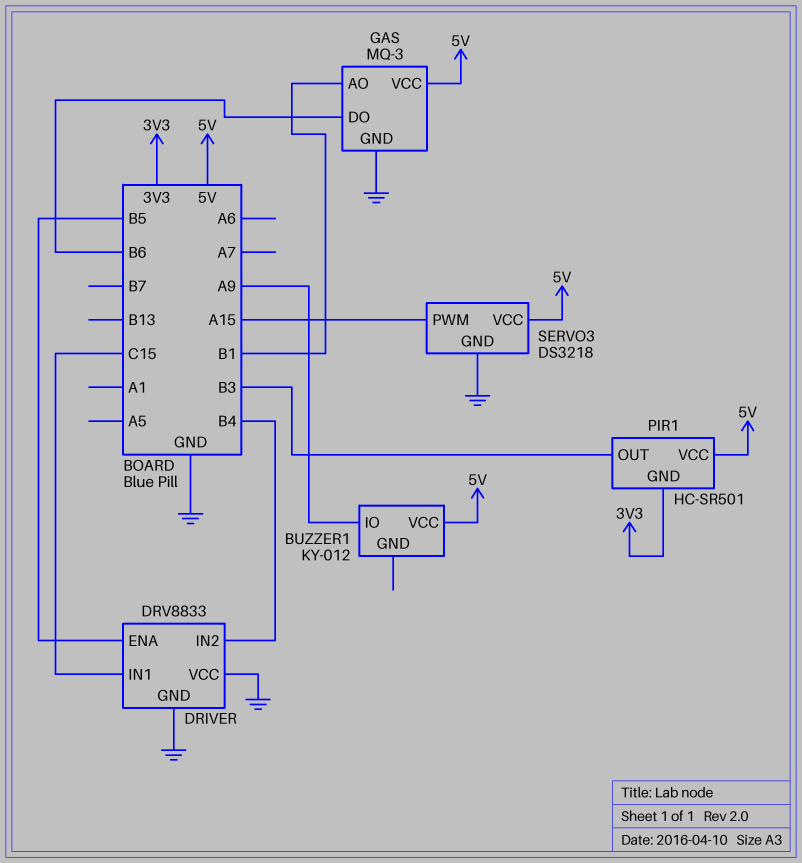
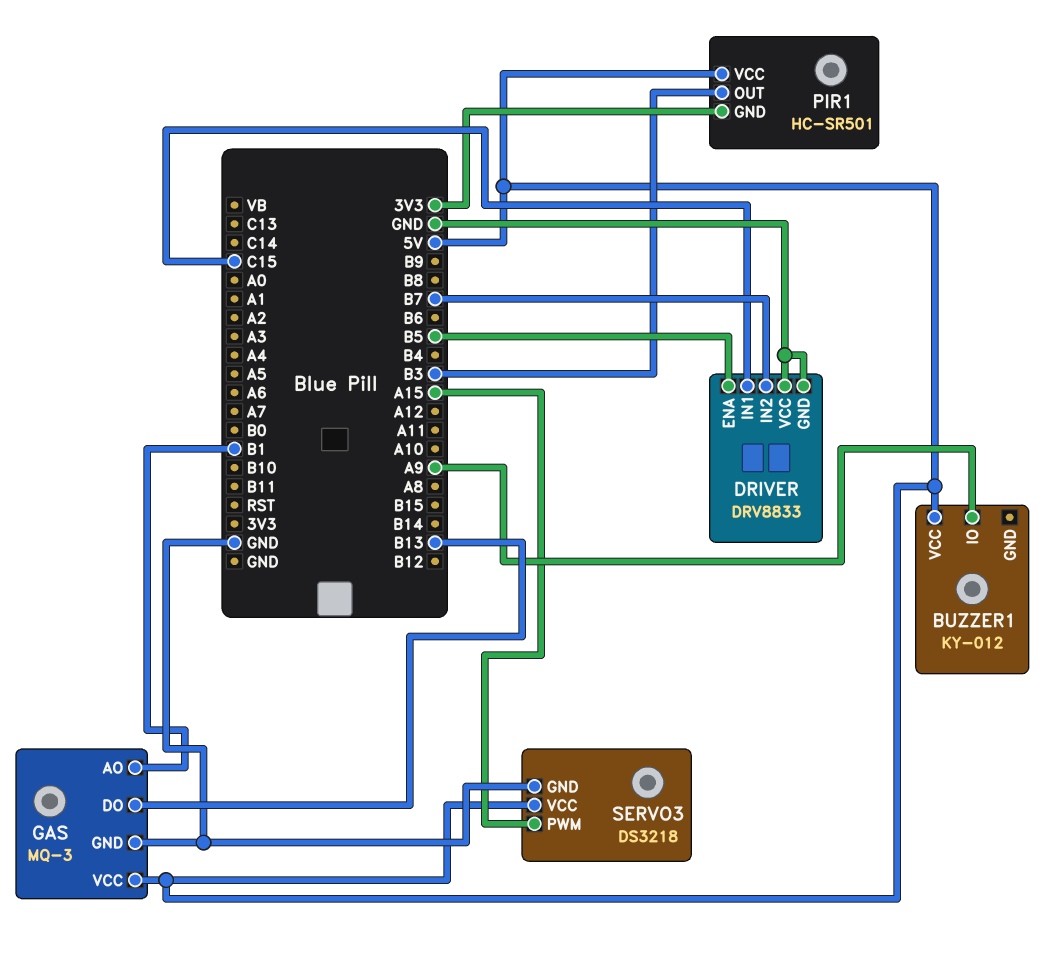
DRIVER pin IN2: B4 -> B7
GAS pin DO: B6 -> B13

